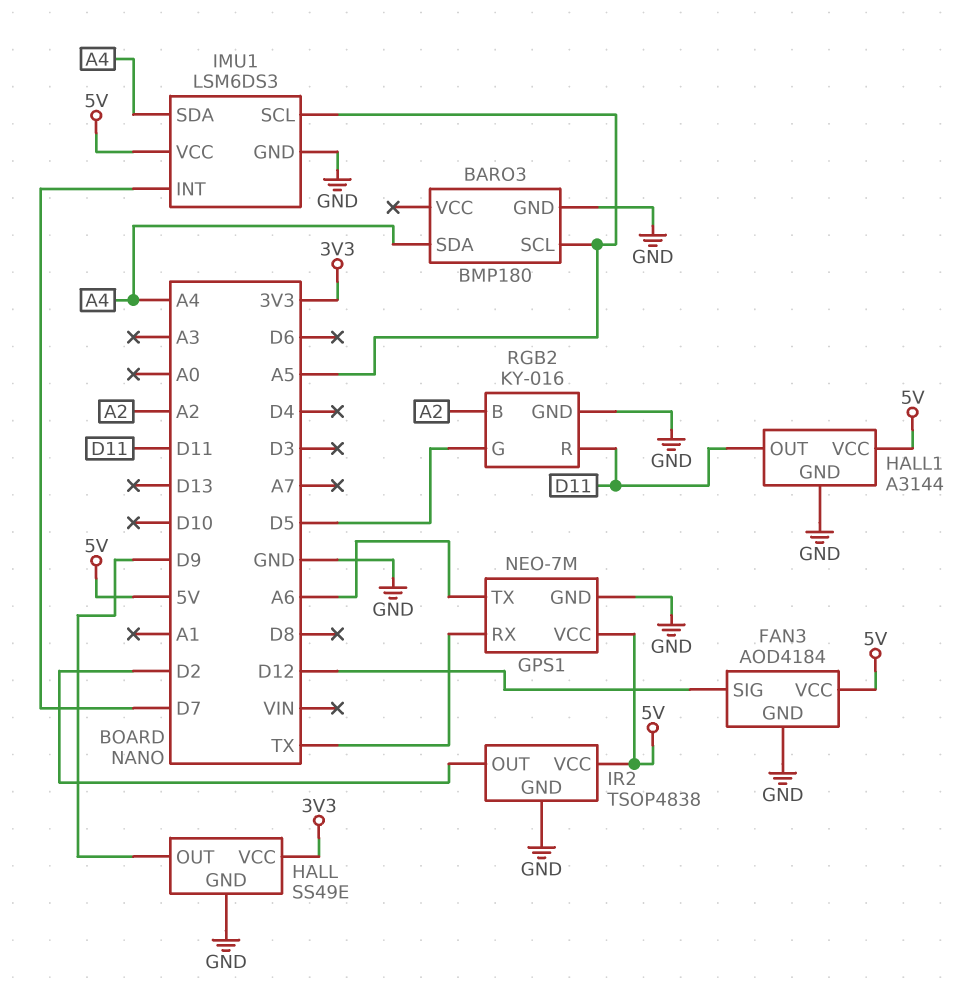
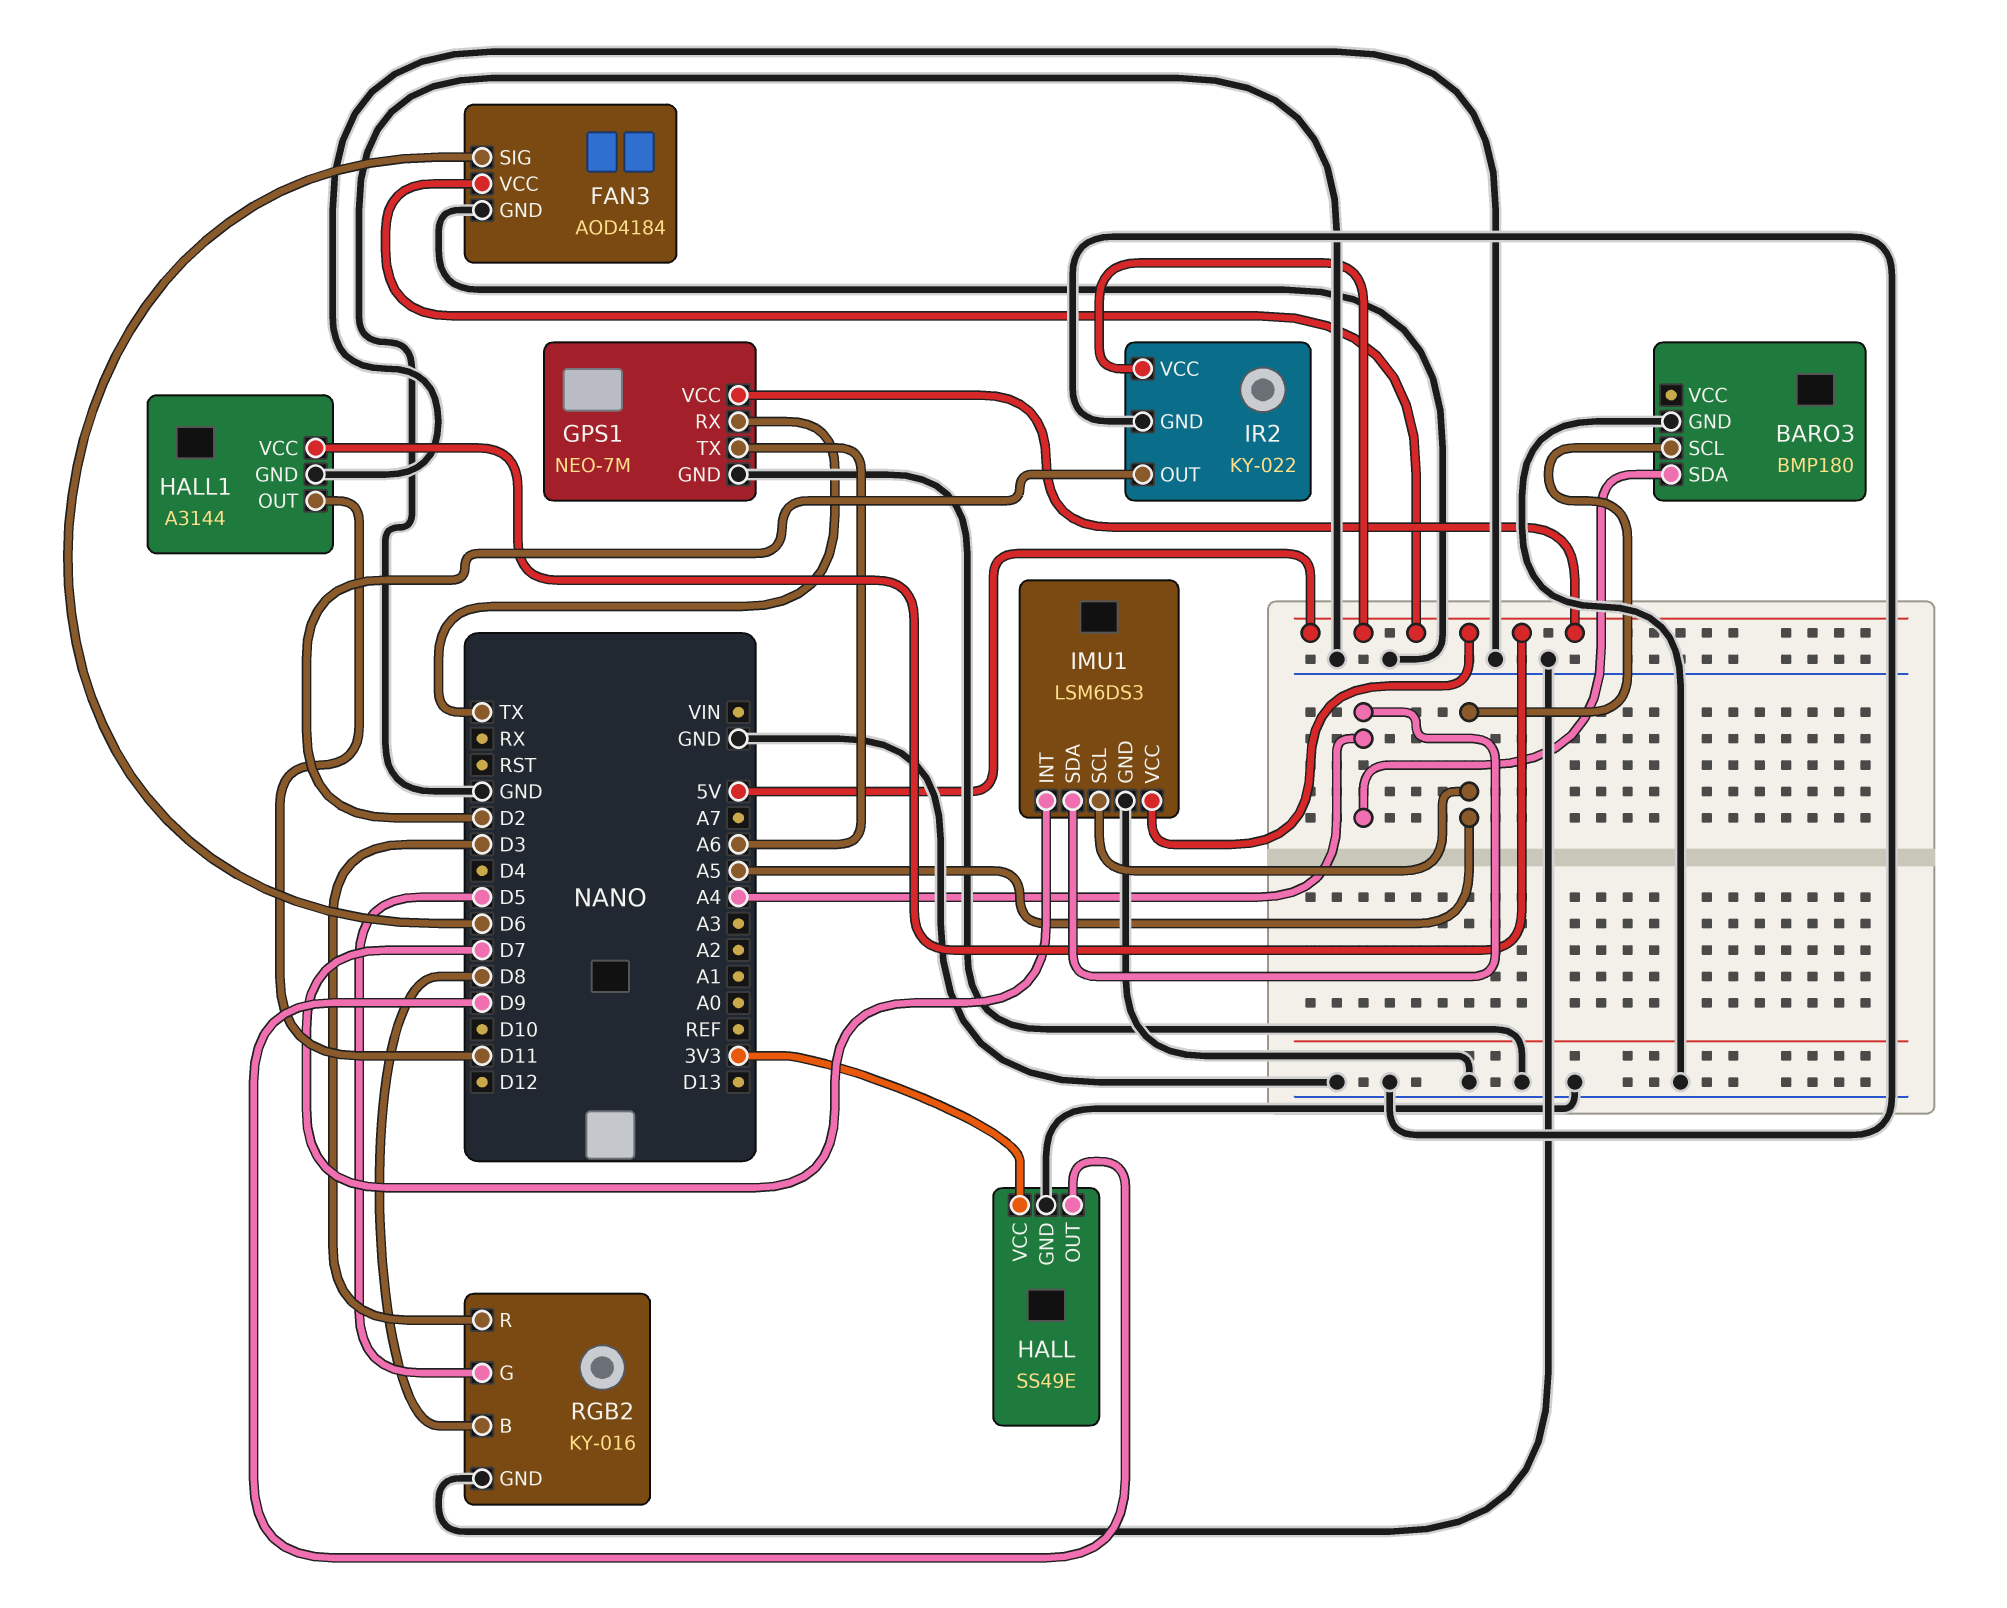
FAN3 pin SIG: D12 -> D6
IR2: TSOP4838 -> KY-022
RGB2 pin B: A2 -> D8
RGB2 pin R: D11 -> D3

